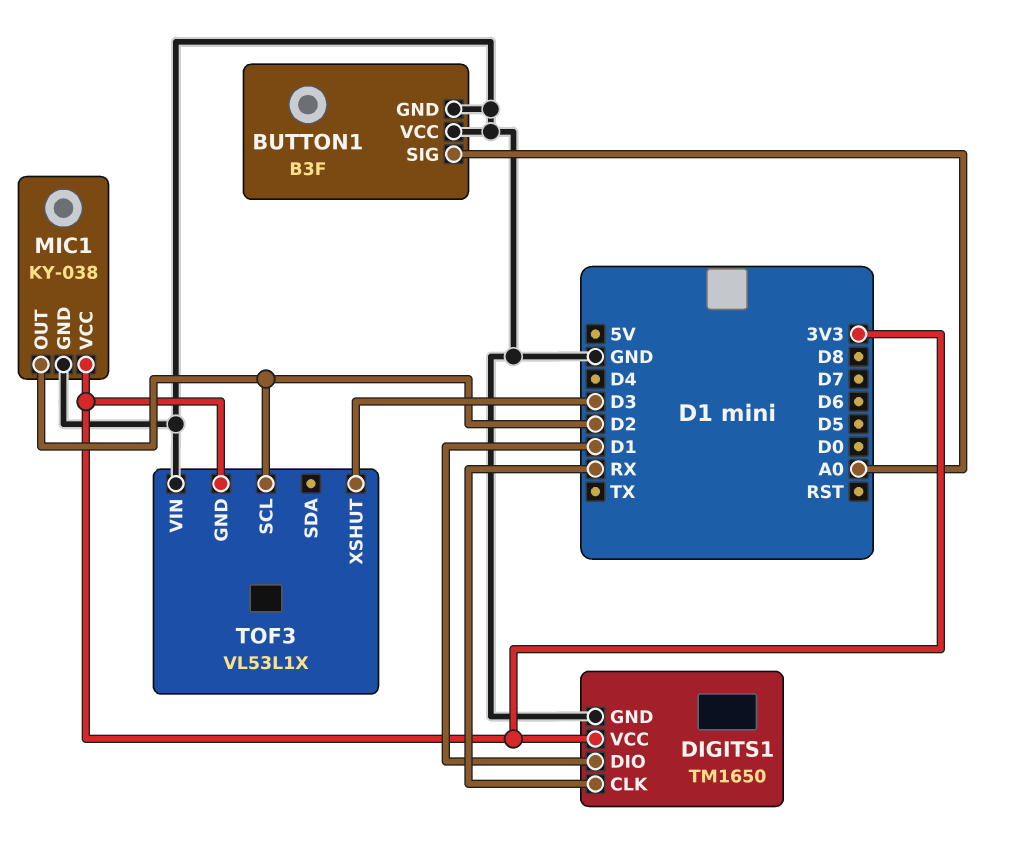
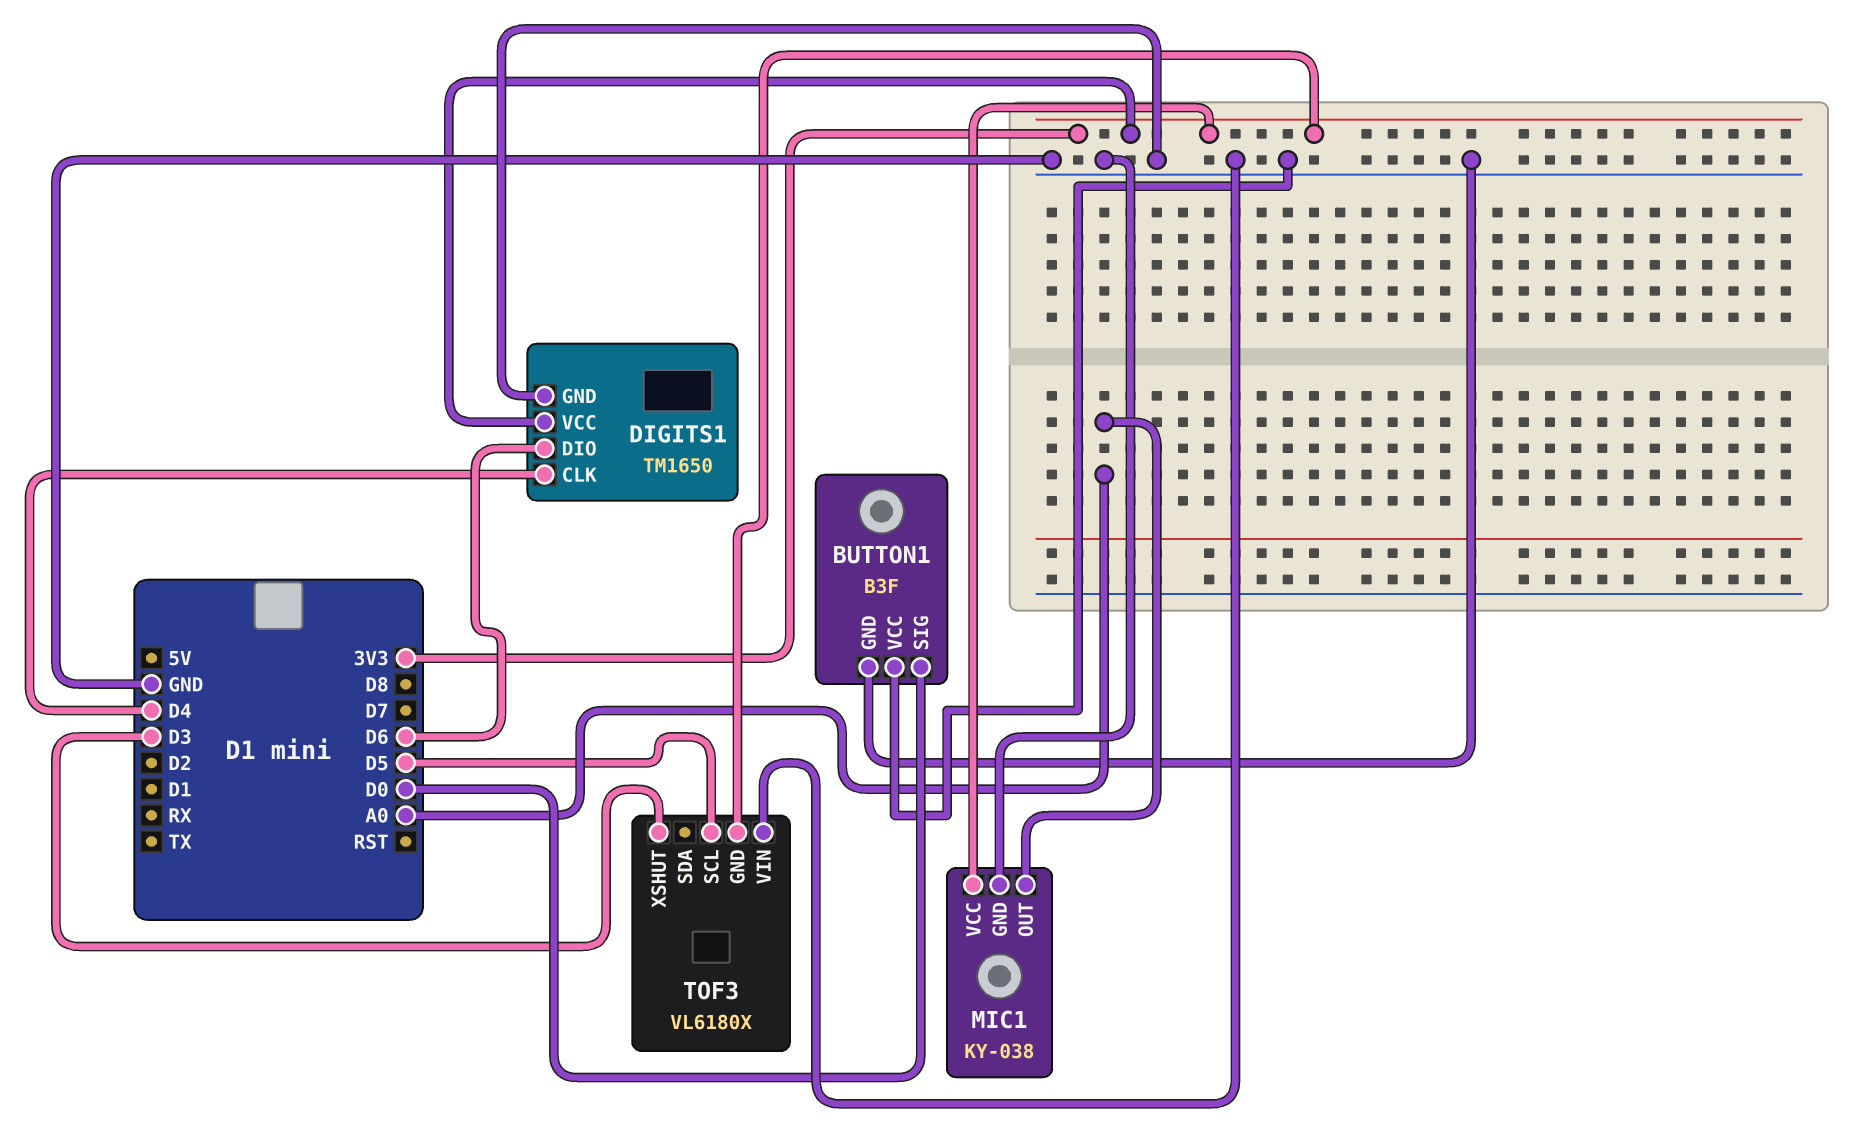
BUTTON1 pin SIG: A0 -> D0
DIGITS1 pin CLK: RX -> D4
DIGITS1 pin DIO: D1 -> D6
MIC1 pin OUT: D2 -> A0
TOF3: VL53L1X -> VL6180X
TOF3 pin SCL: D2 -> D5

